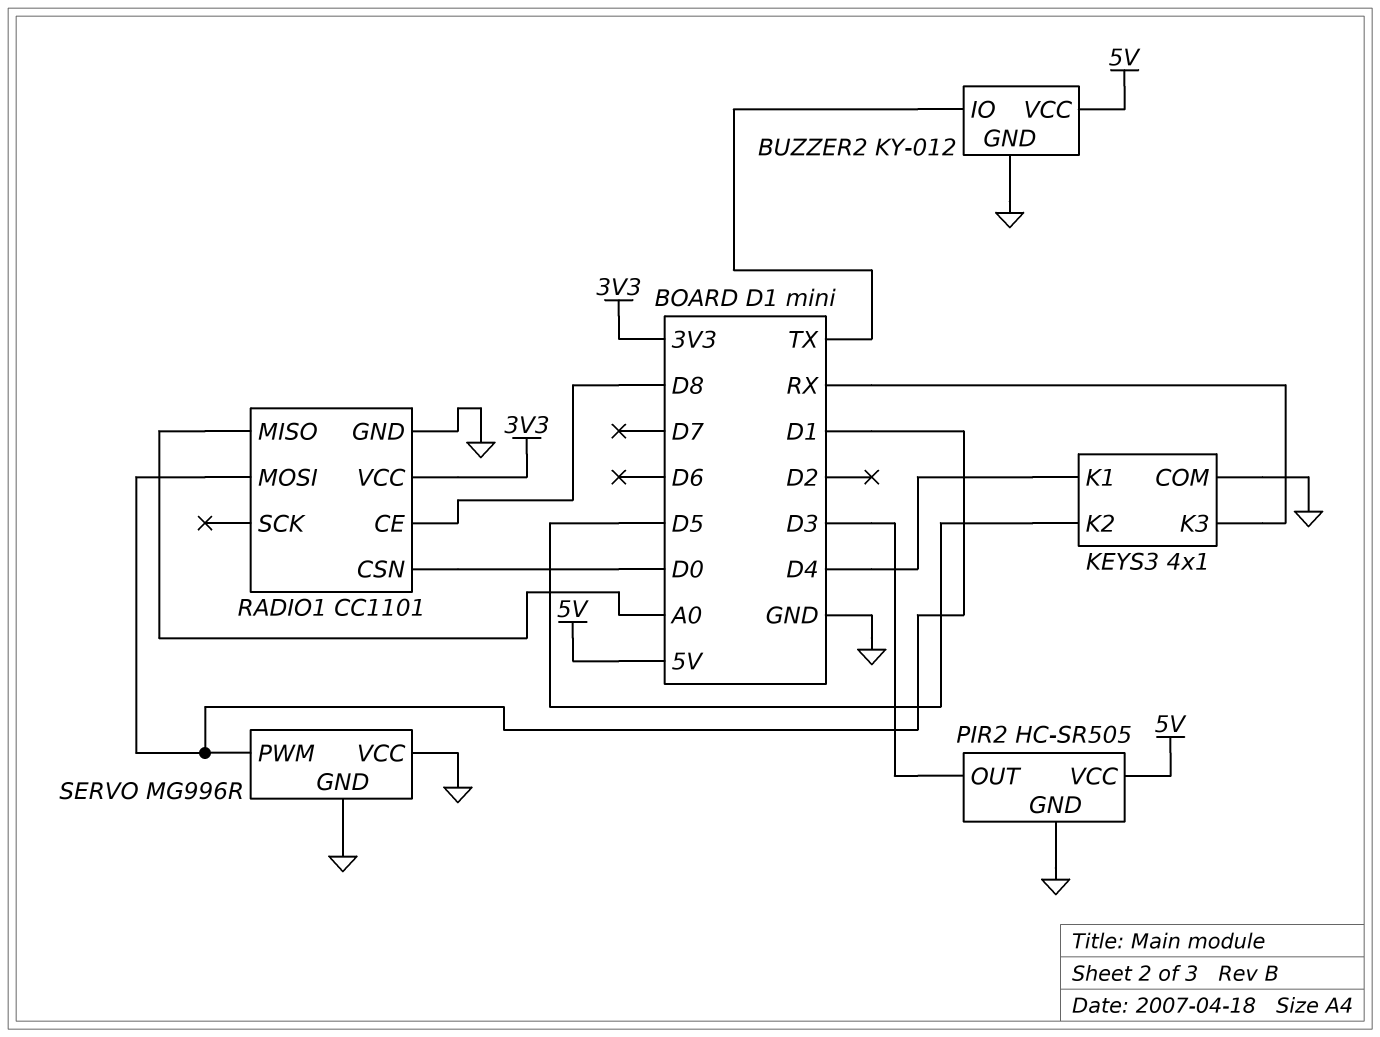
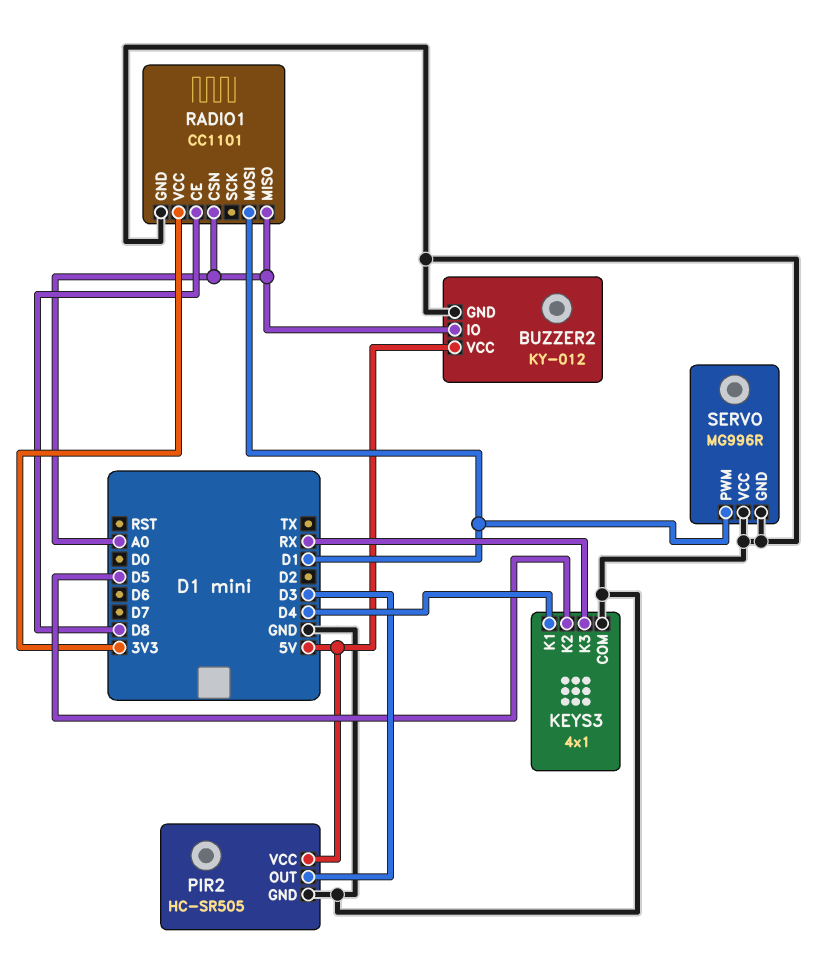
BUZZER2 pin IO: TX -> A0
RADIO1 pin CSN: D0 -> A0

